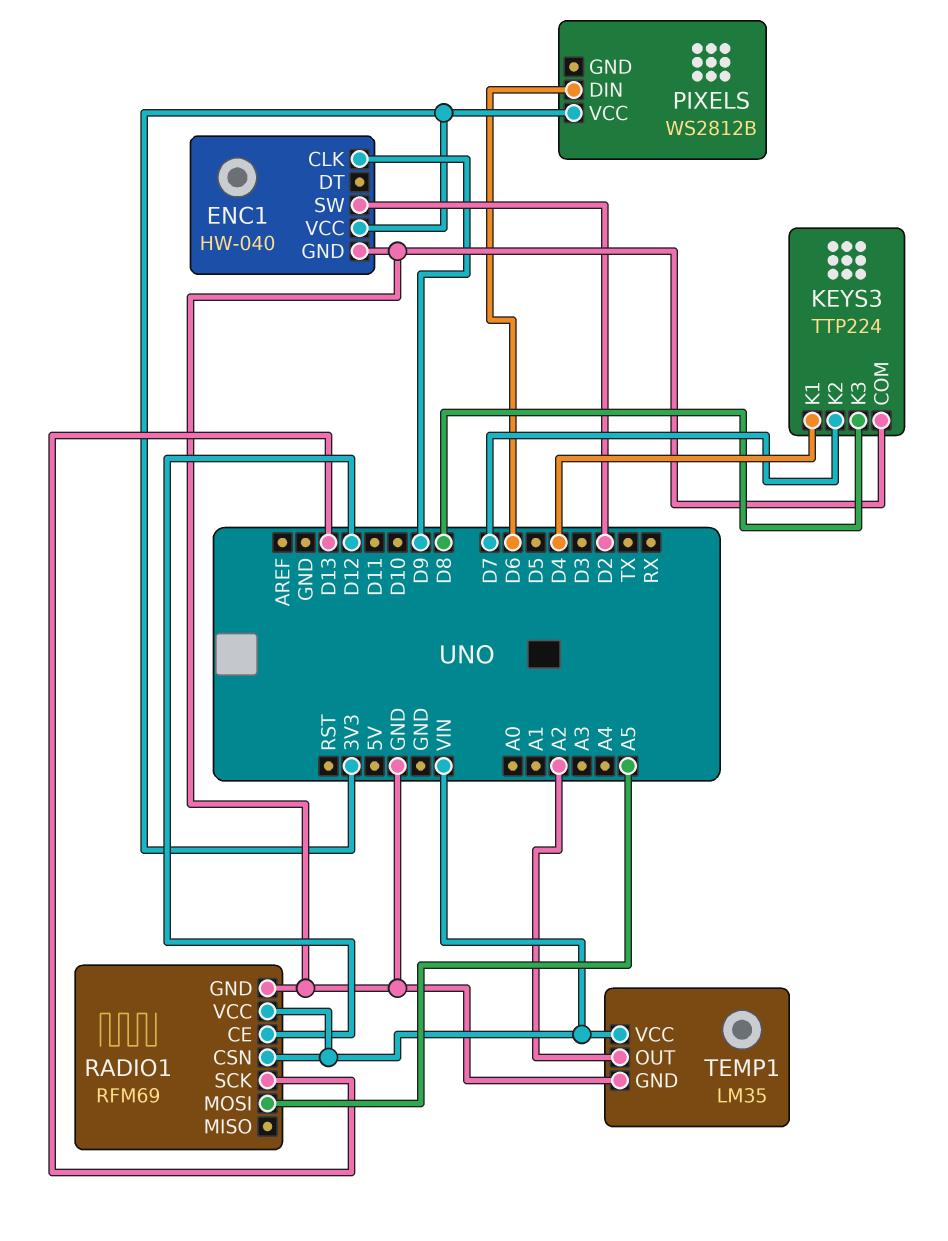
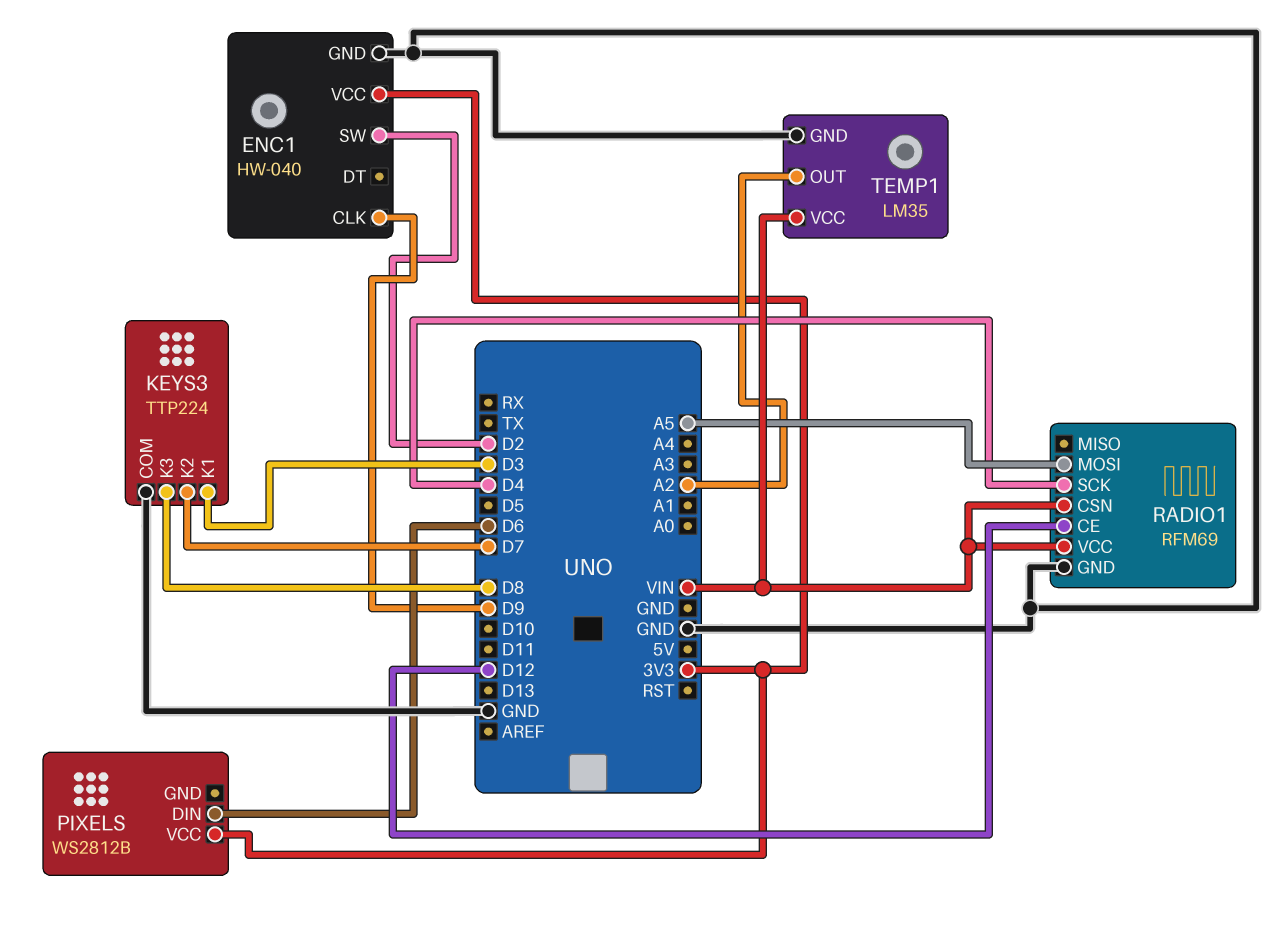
KEYS3 pin K1: D4 -> D3
RADIO1 pin SCK: D13 -> D4

